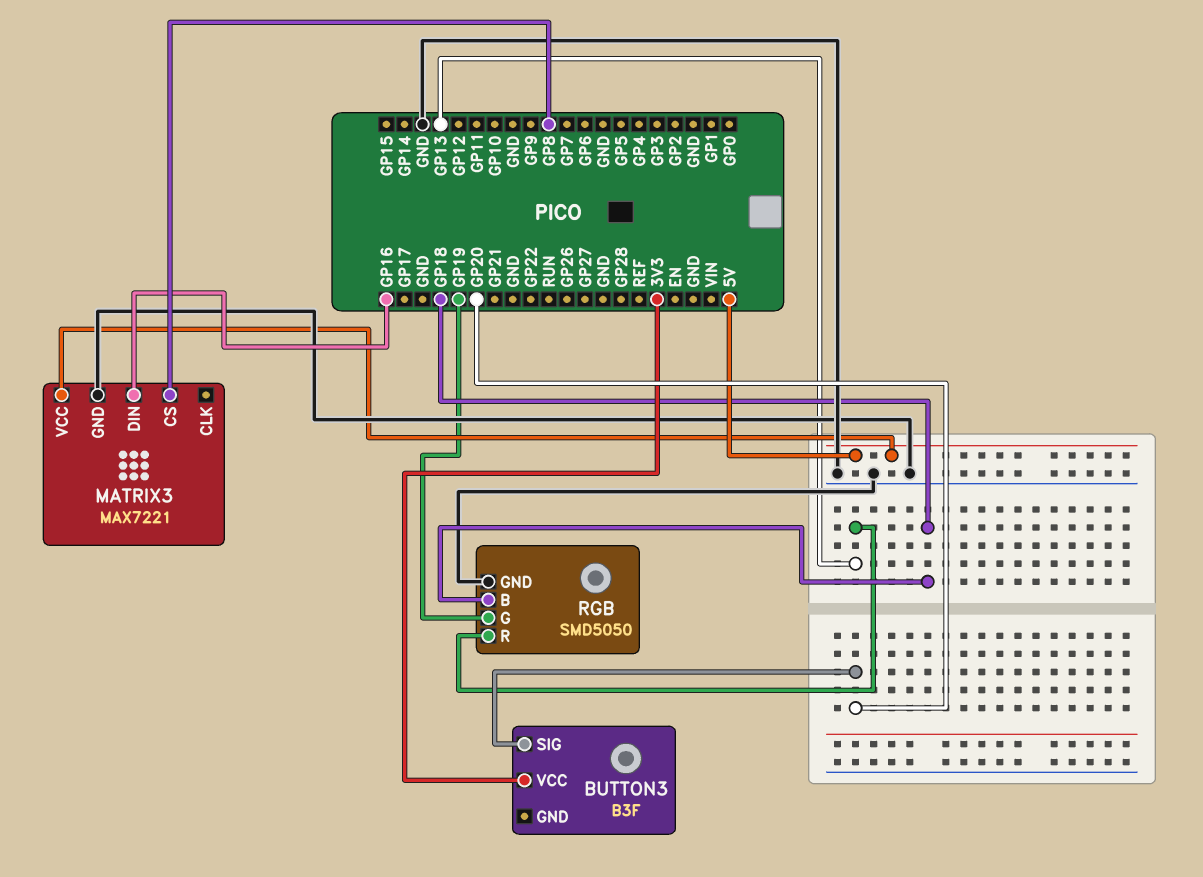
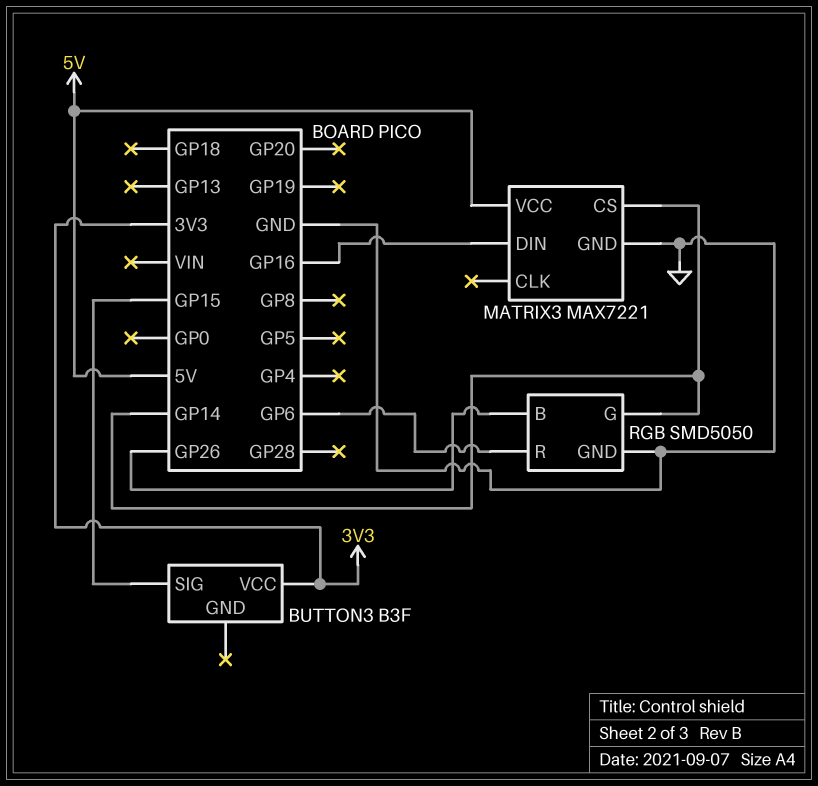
BUTTON3 pin SIG: GP20 -> GP15
MATRIX3 pin CS: GP8 -> GP14
RGB pin B: GP18 -> GP26
RGB pin G: GP19 -> GP14
RGB pin R: GP13 -> GP6

